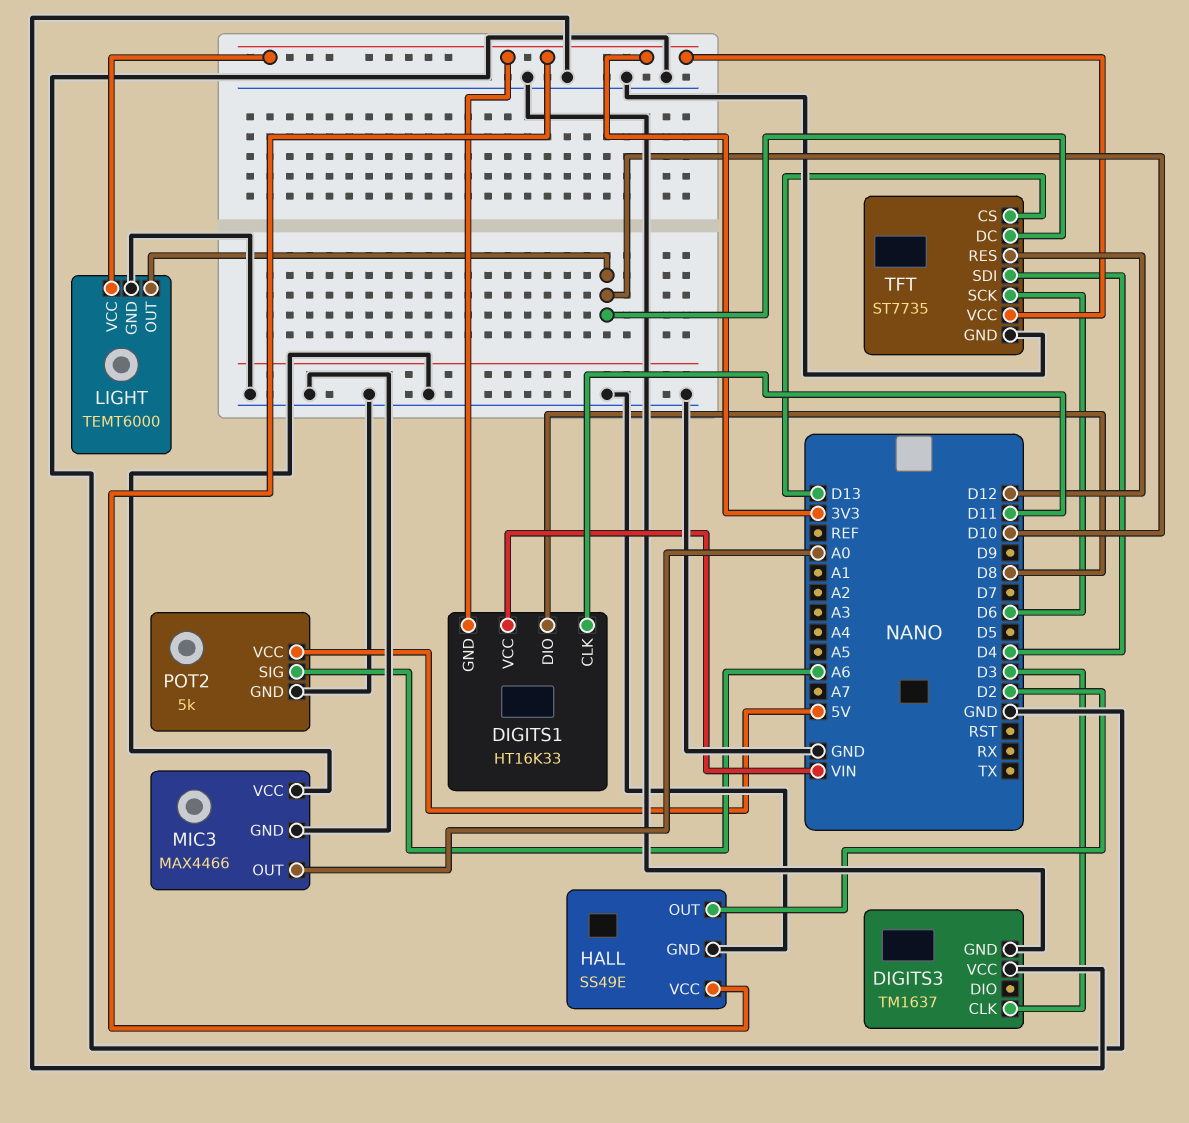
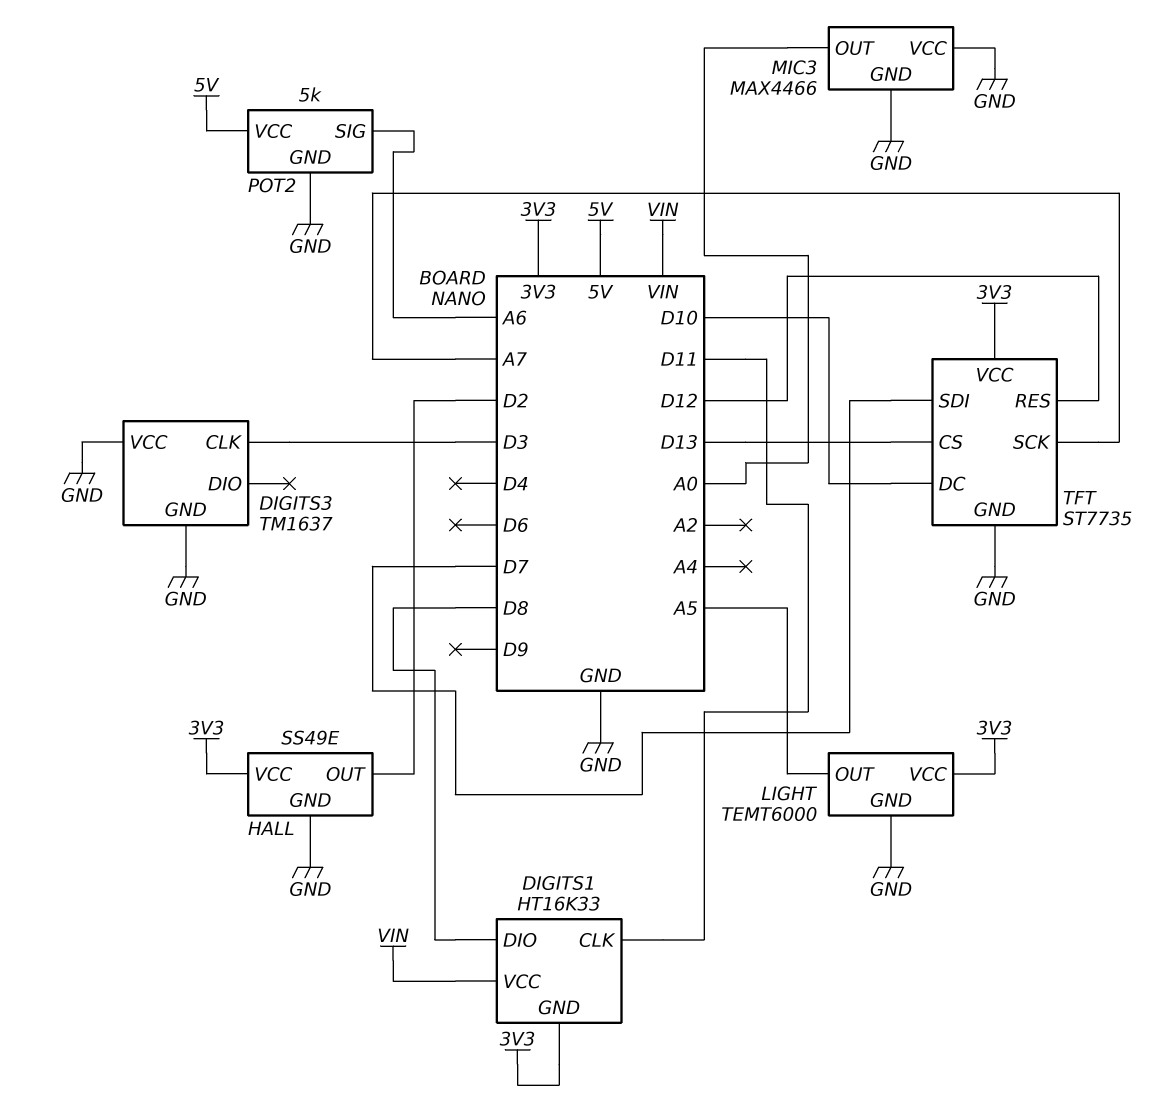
LIGHT pin OUT: D10 -> A5
TFT pin SCK: D6 -> A7
TFT pin SDI: D4 -> D7

